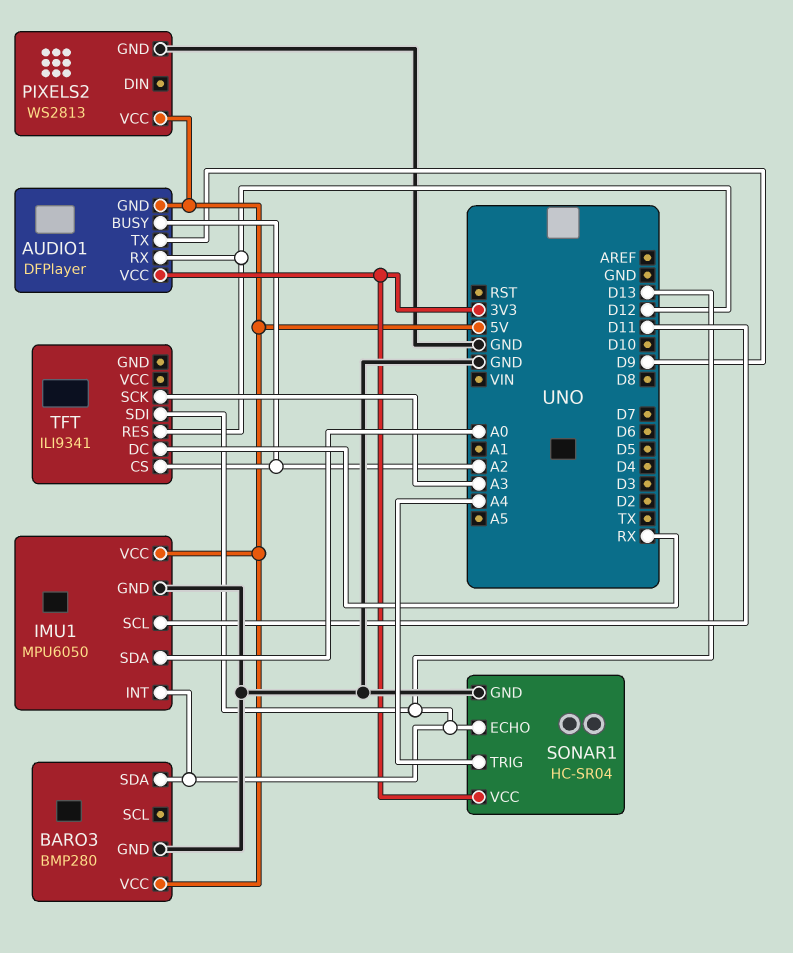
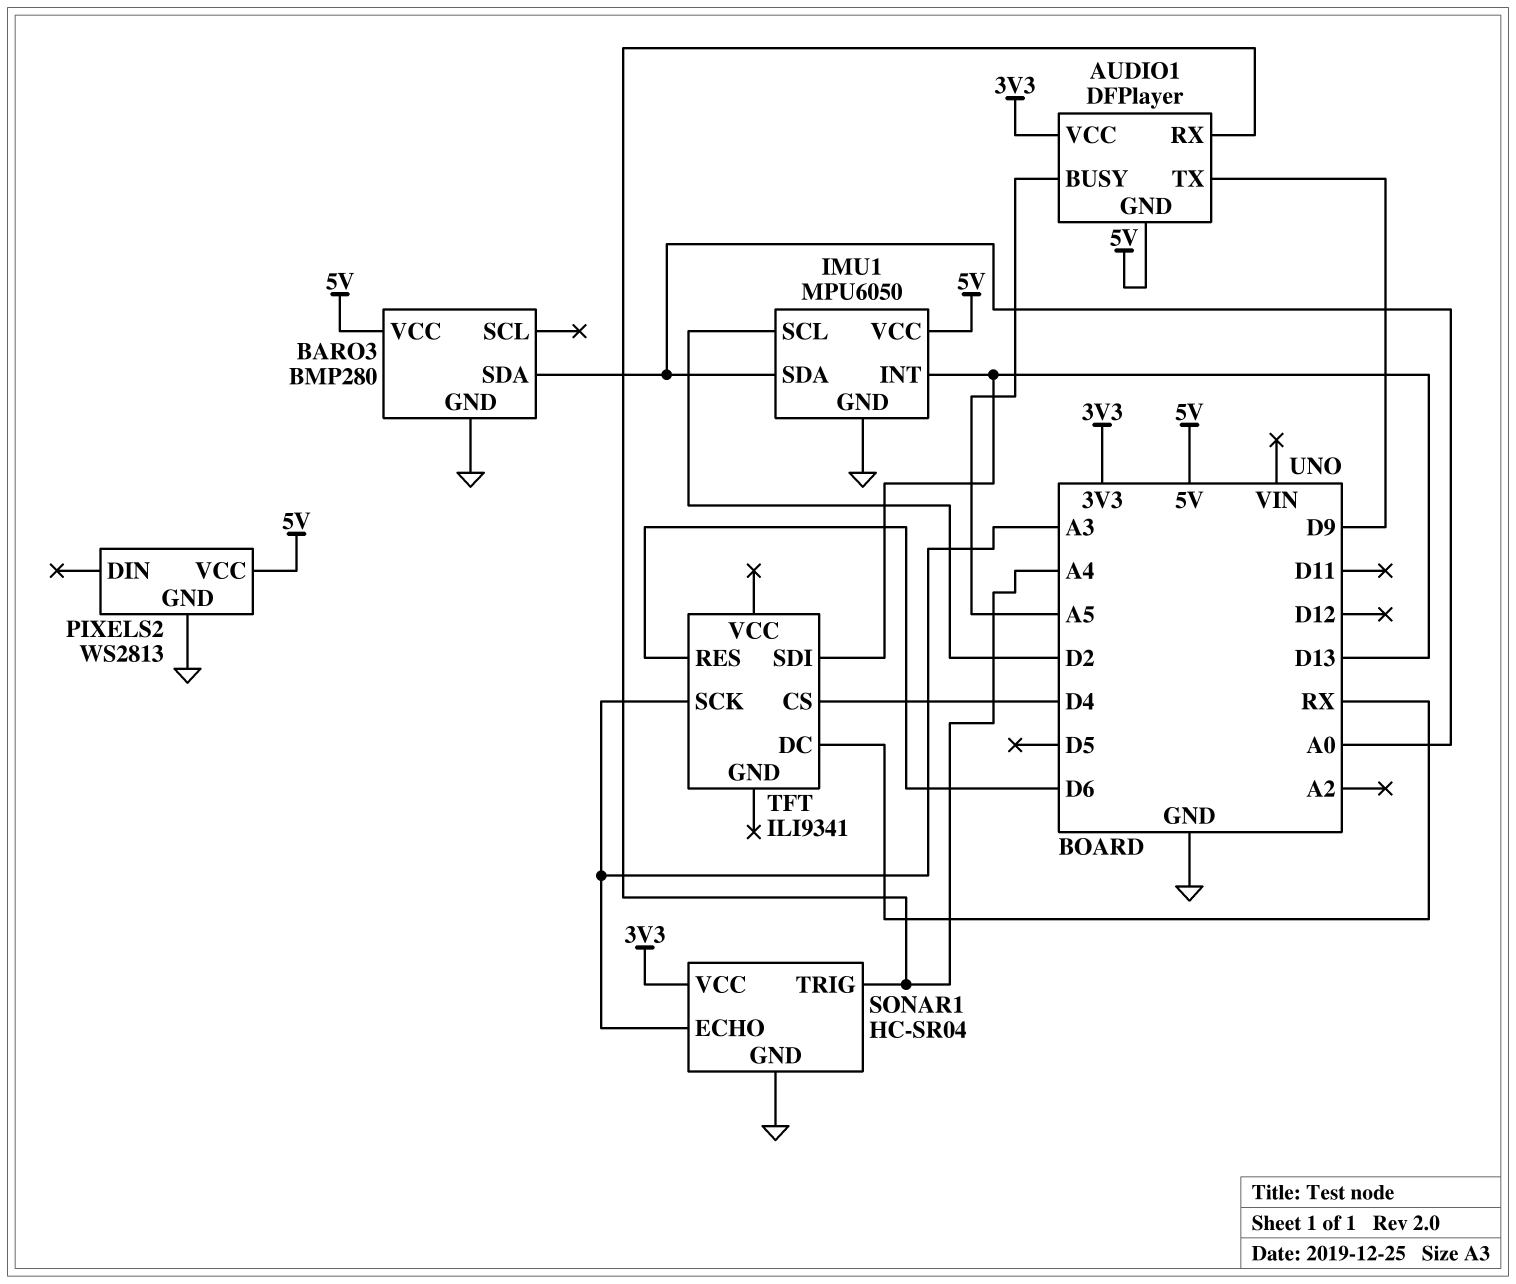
AUDIO1 pin BUSY: A2 -> A5
AUDIO1 pin RX: D12 -> A4
BARO3 pin SDA: D13 -> A0
IMU1 pin SCL: D11 -> D2
SONAR1 pin ECHO: D13 -> A3
TFT pin CS: A2 -> D4
TFT pin RES: D12 -> D6

